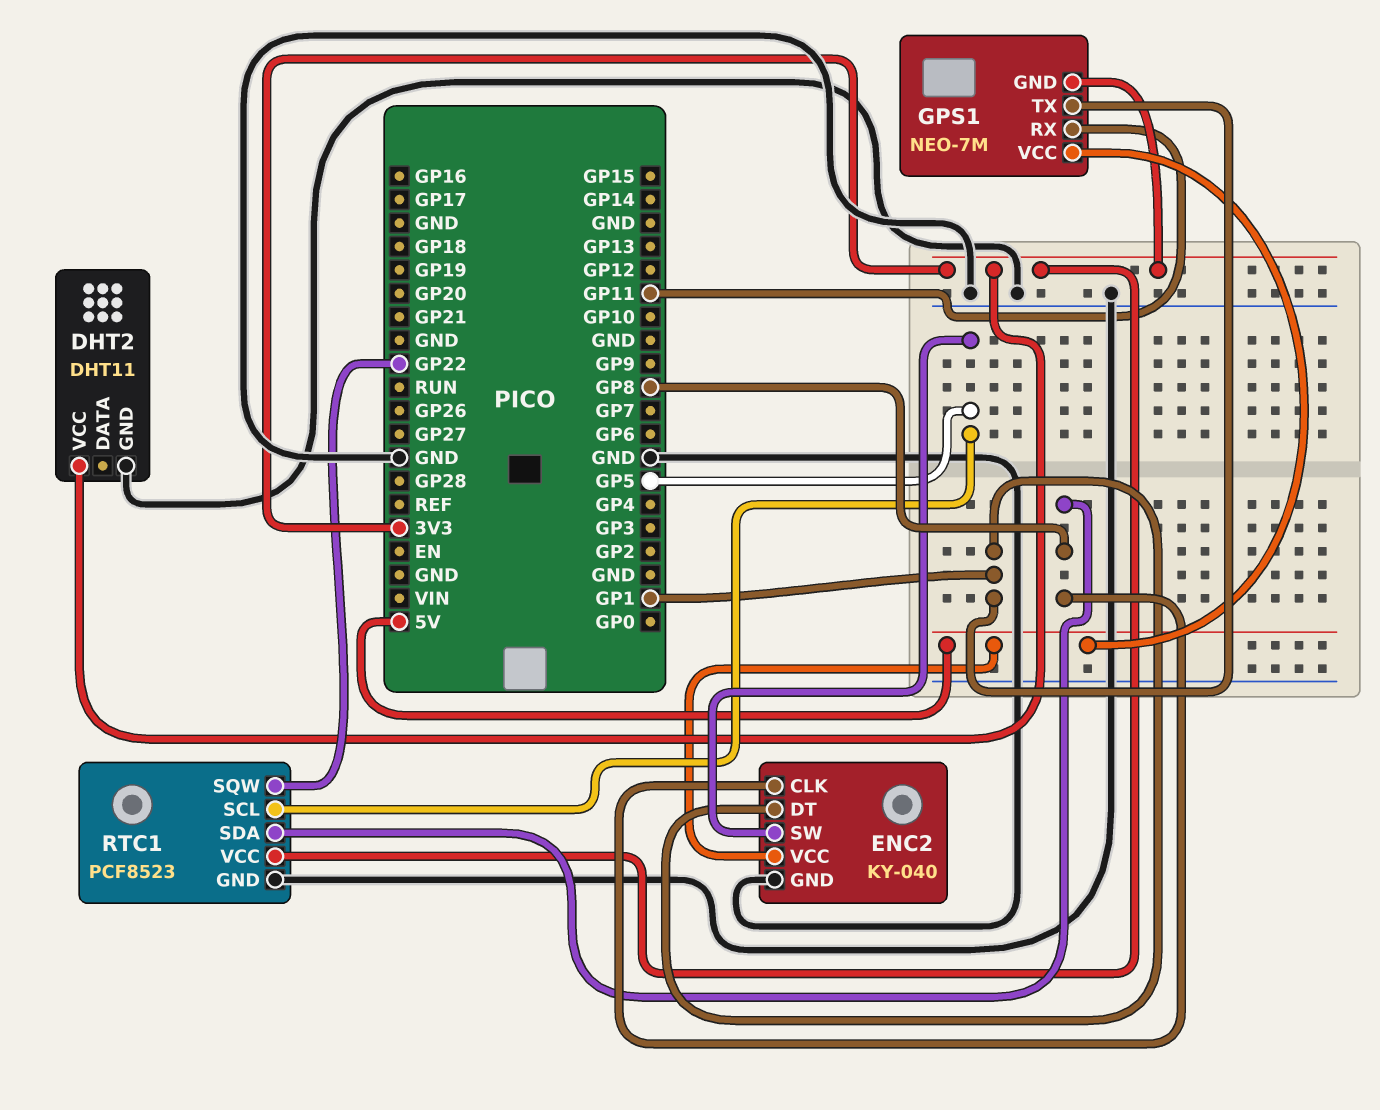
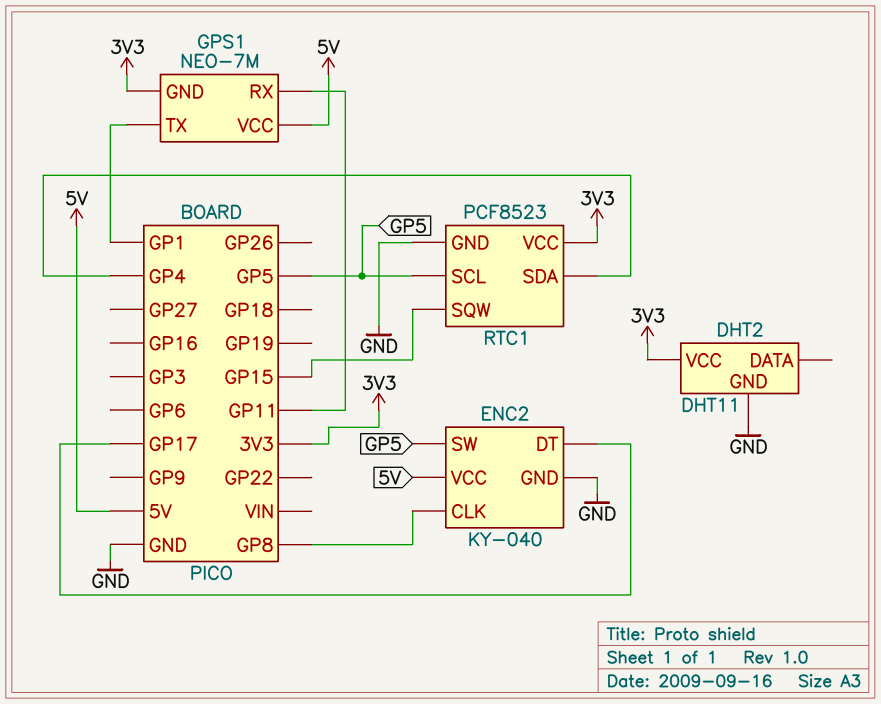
ENC2 pin DT: GP1 -> GP17
RTC1 pin SDA: GP8 -> GP4
RTC1 pin SQW: GP22 -> GP15

